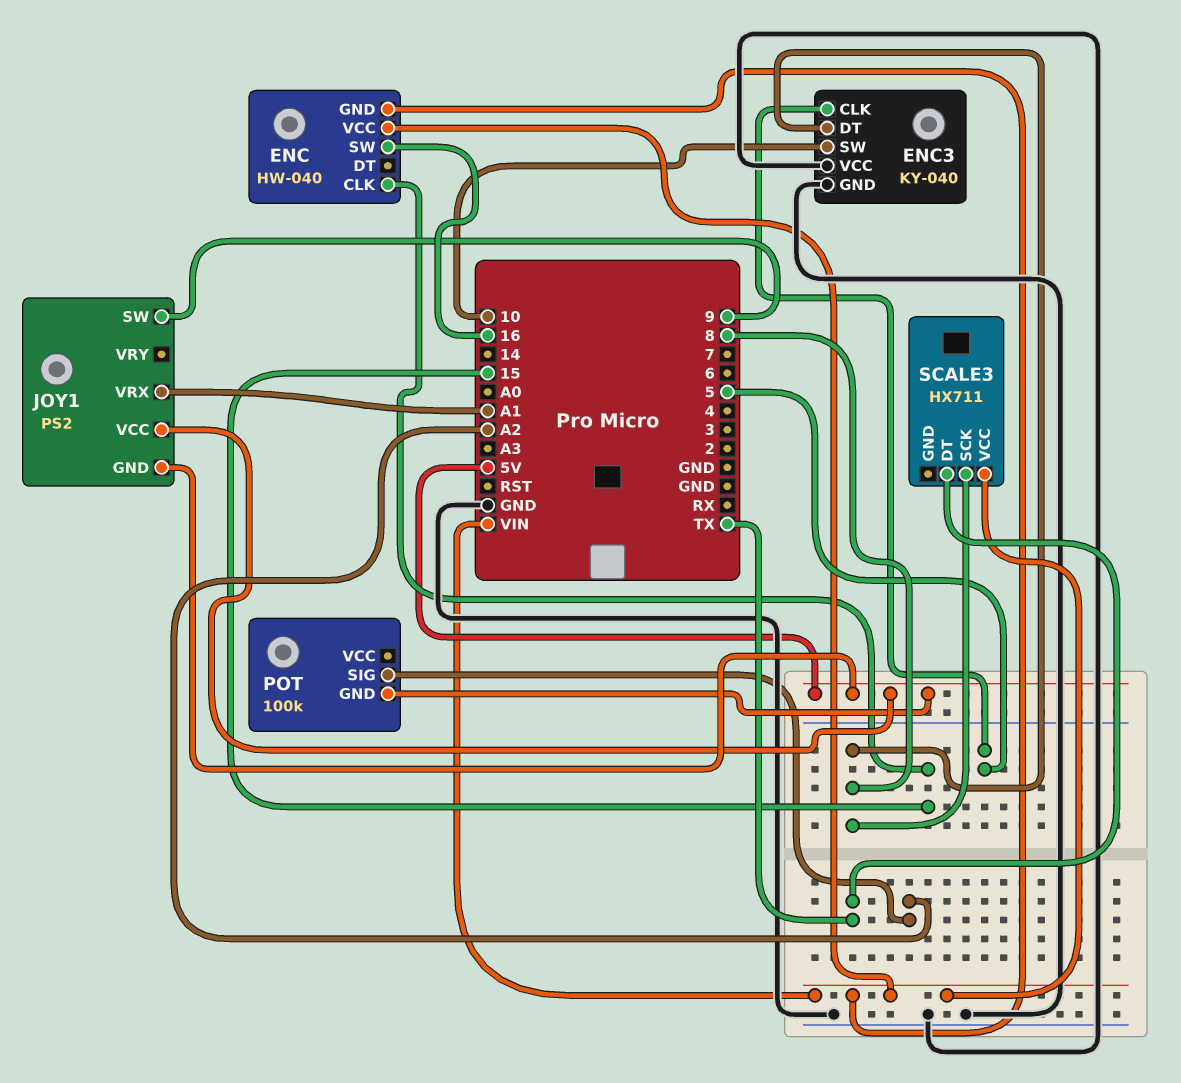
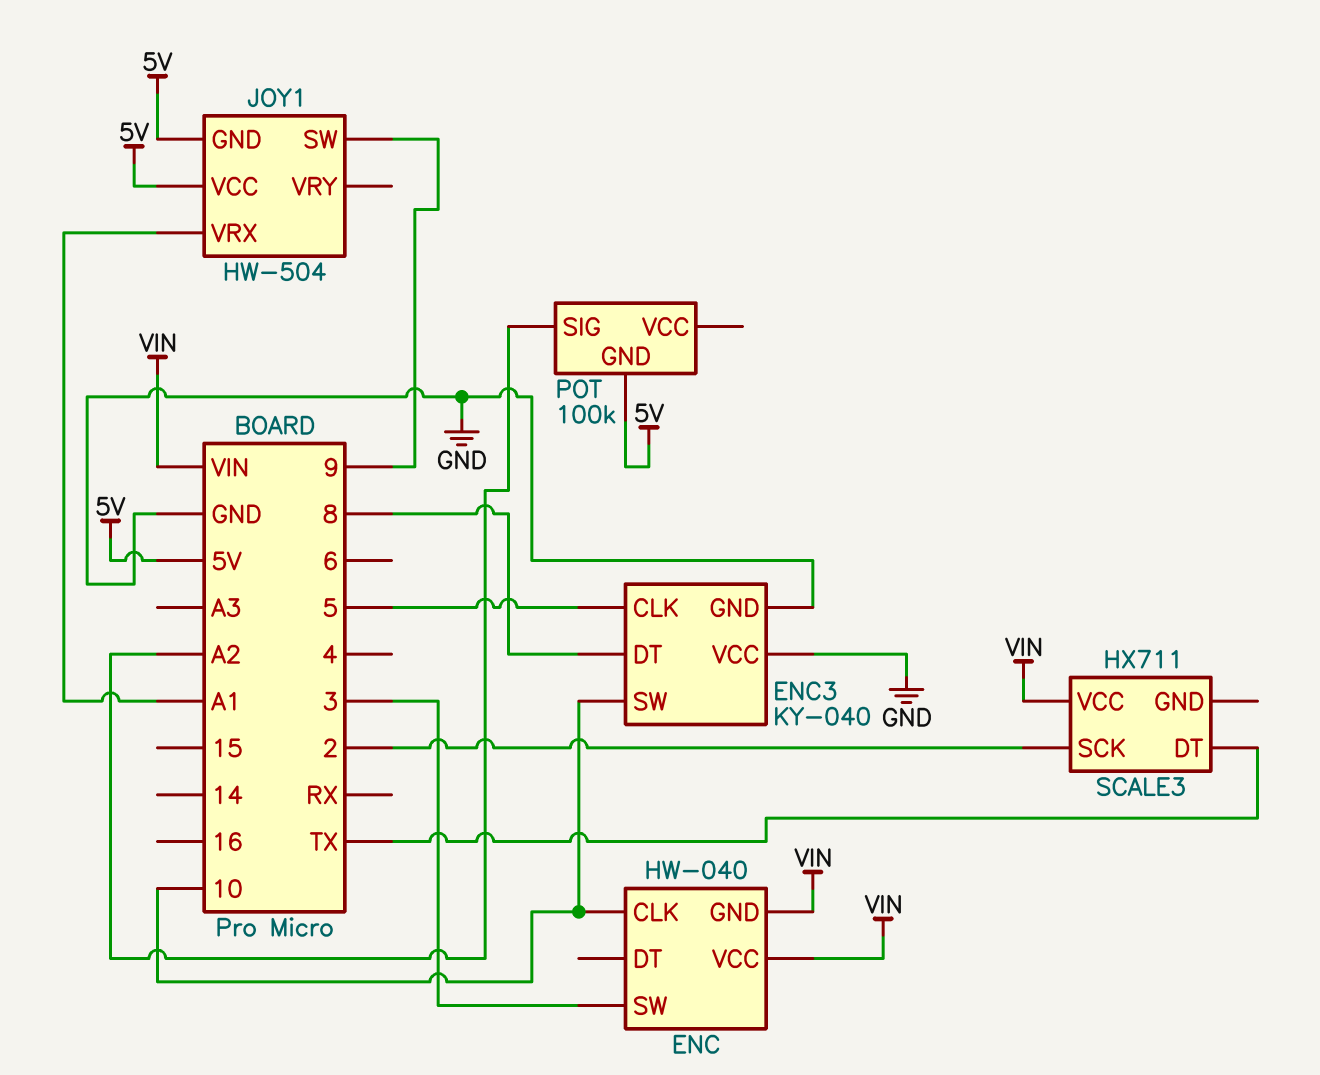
ENC pin CLK: 15 -> 10
ENC pin SW: 16 -> 3
JOY1: PS2 -> HW-504
SCALE3 pin SCK: 8 -> 2

